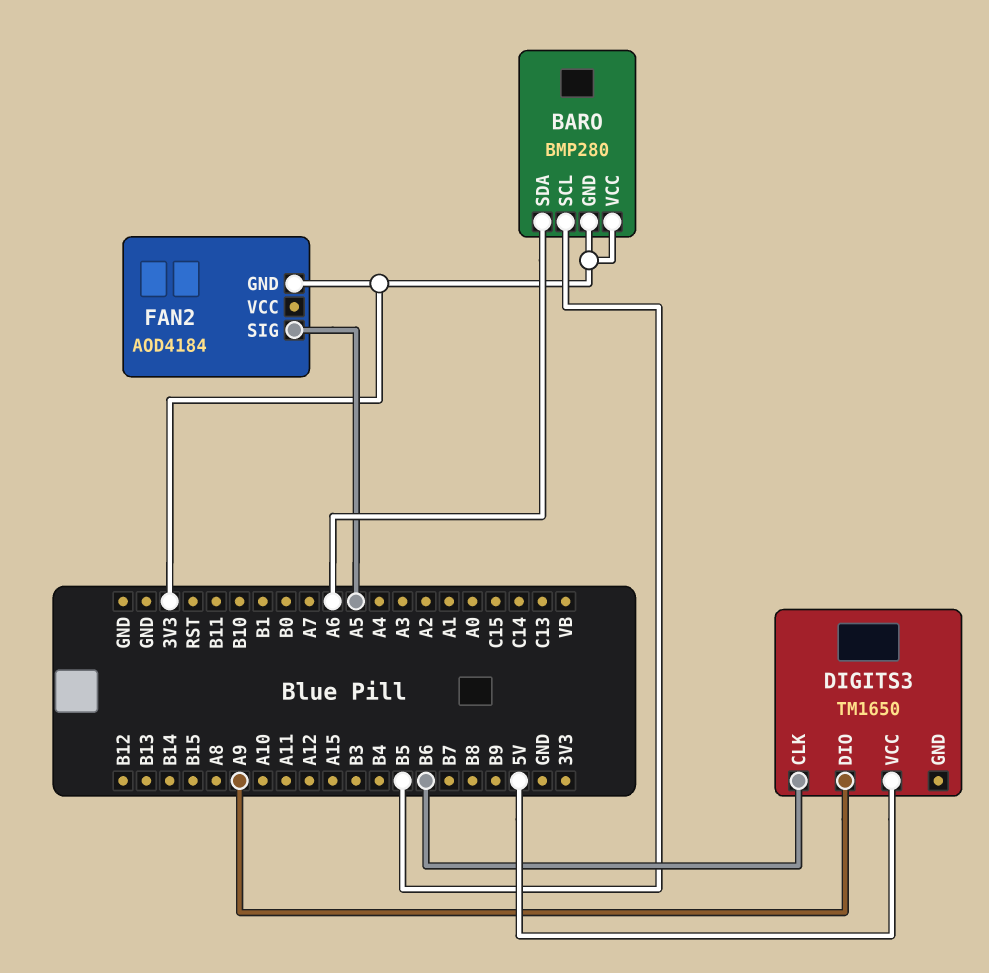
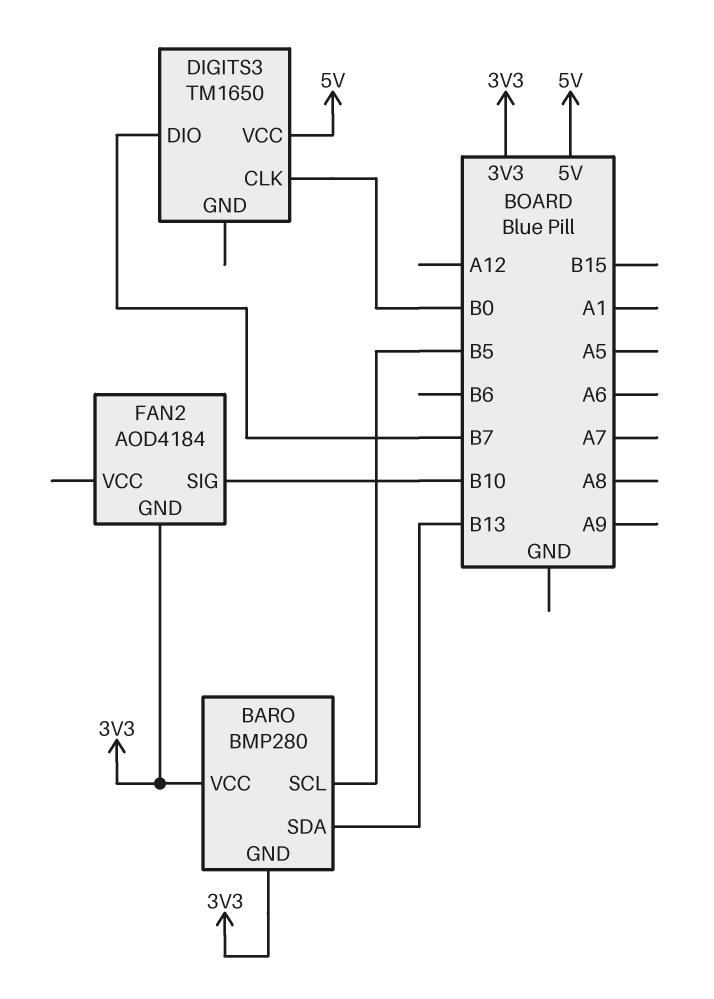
BARO pin SDA: A6 -> B13
DIGITS3 pin CLK: B6 -> B0
DIGITS3 pin DIO: A9 -> B7
FAN2 pin SIG: A5 -> B10

